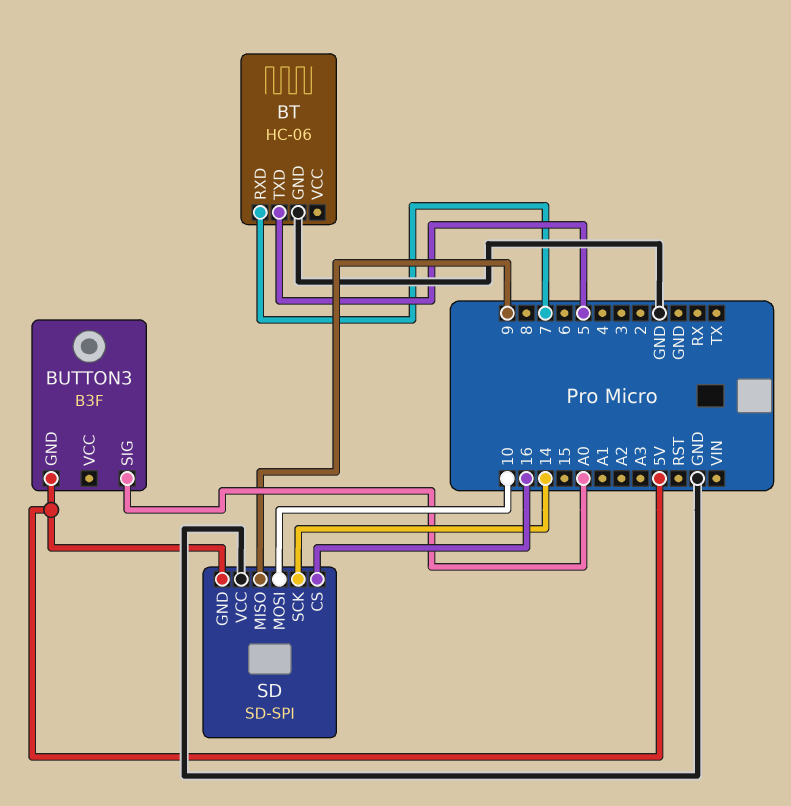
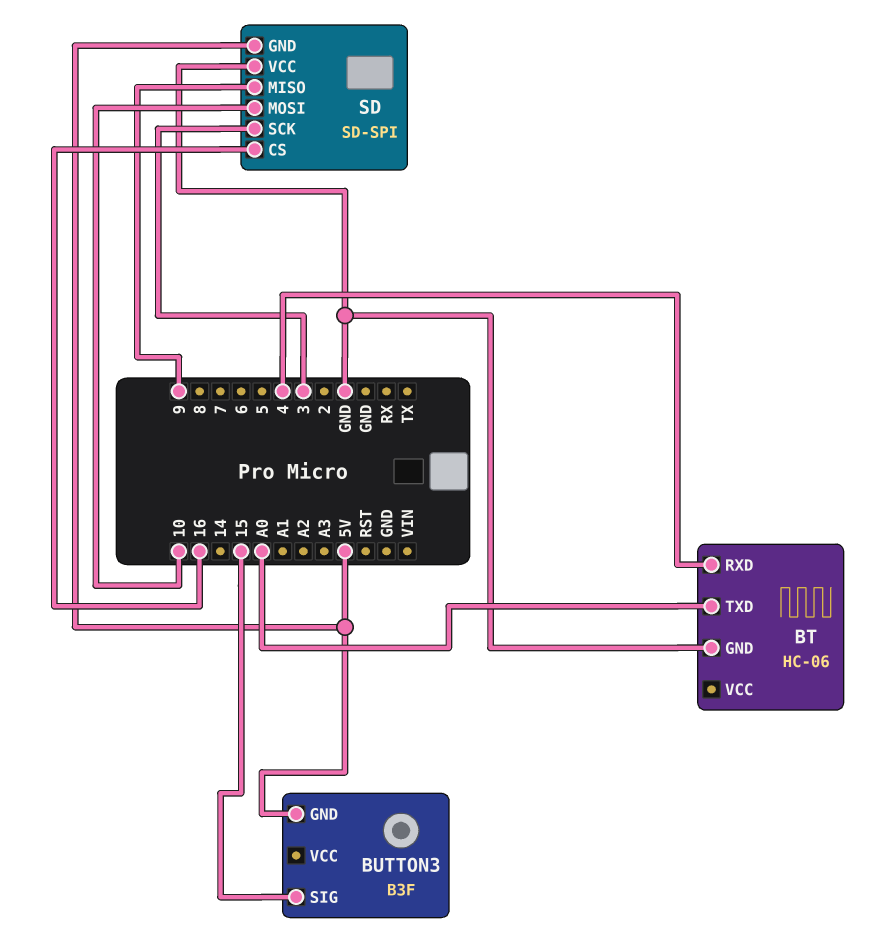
BT pin RXD: 7 -> 4
BT pin TXD: 5 -> A0
BUTTON3 pin SIG: A0 -> 15
SD pin SCK: 14 -> 3

